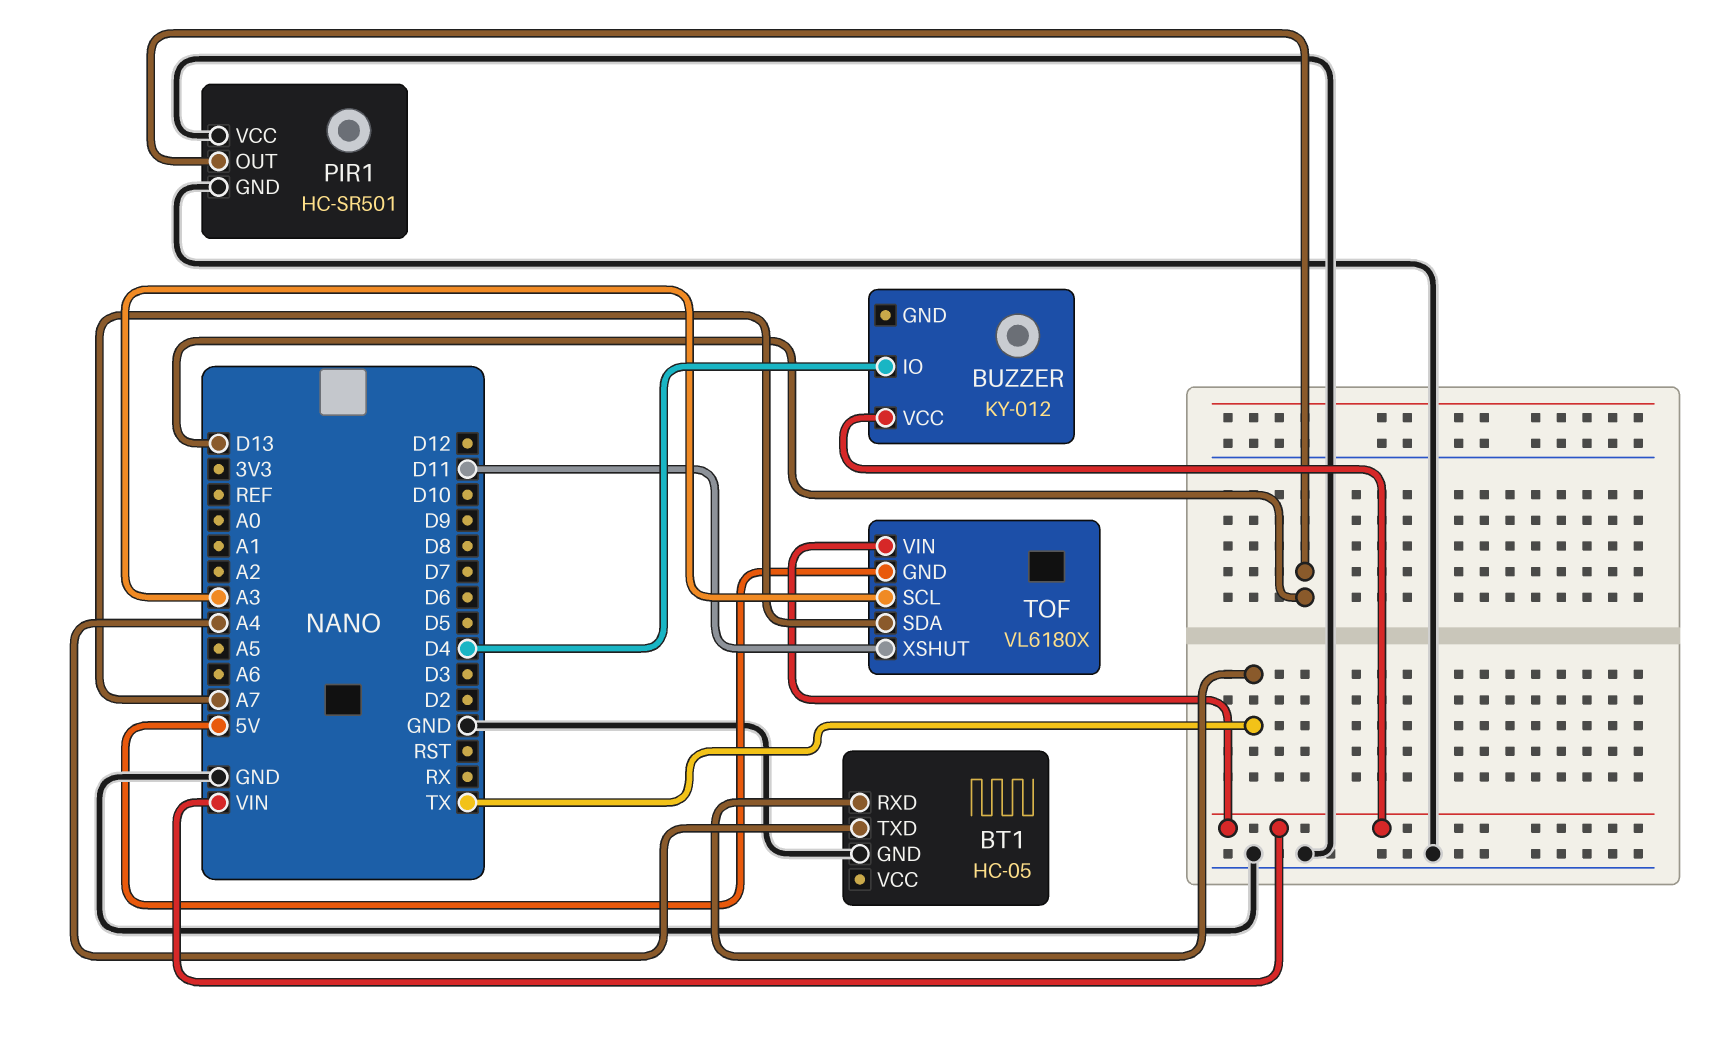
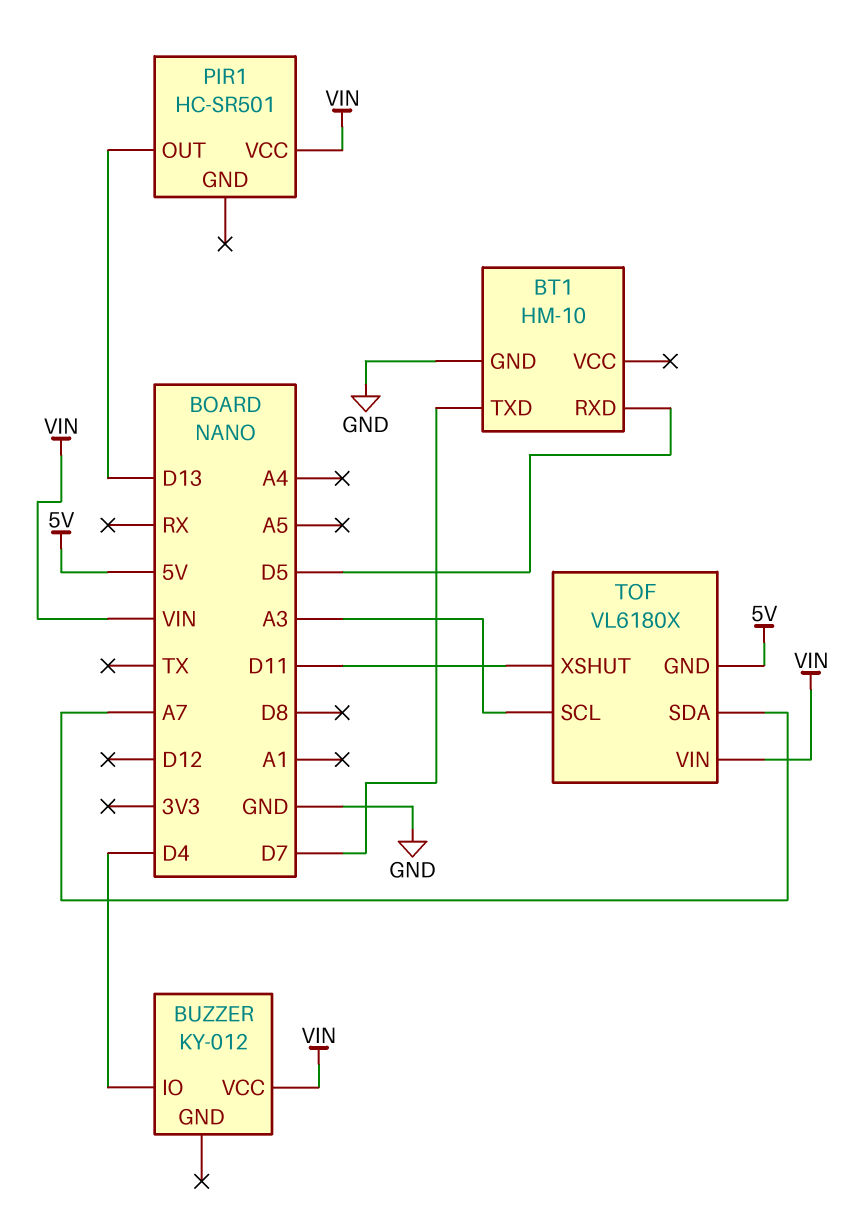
BT1: HC-05 -> HM-10
BT1 pin RXD: TX -> D5
BT1 pin TXD: A4 -> D7
PIR1 pin GND: GND -> none
PIR1 pin VCC: GND -> VIN

